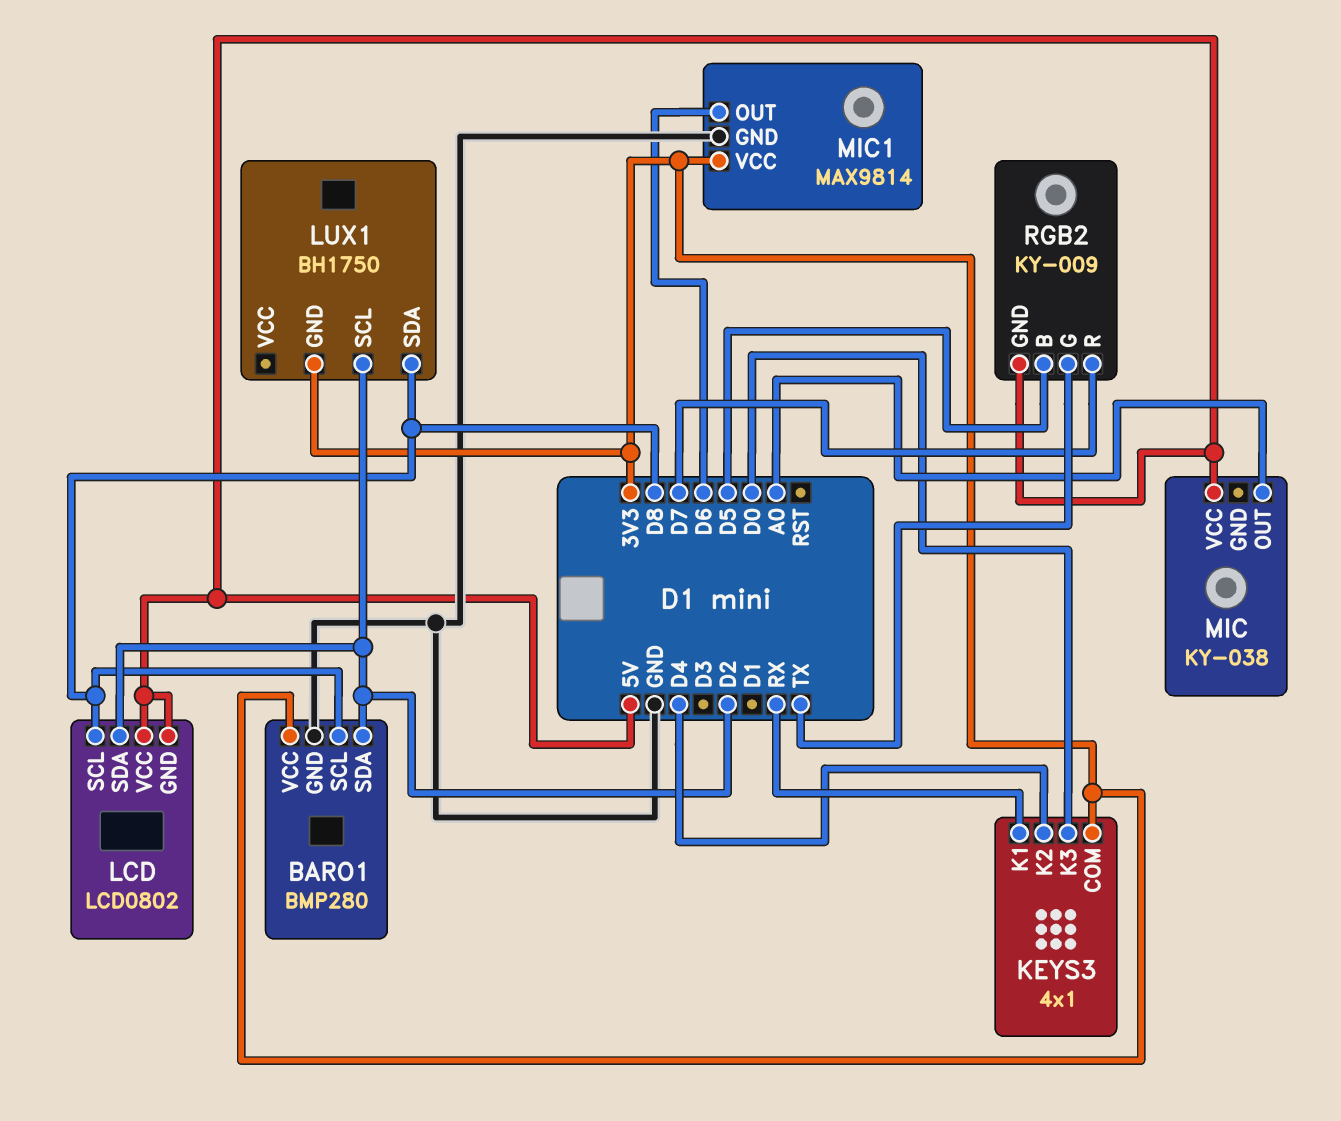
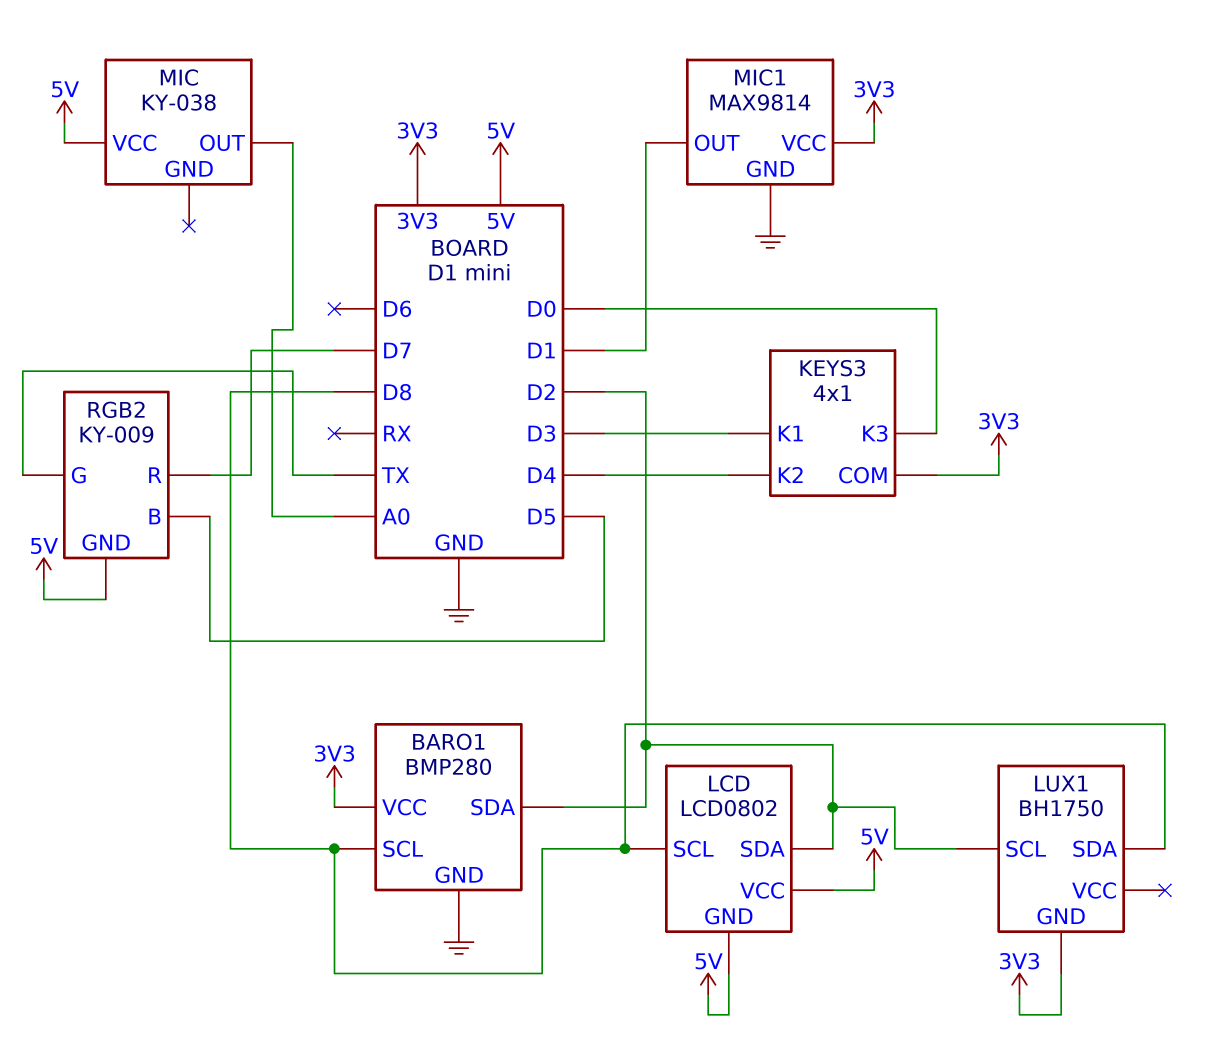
KEYS3 pin K1: RX -> D3
MIC1 pin OUT: D6 -> D1

